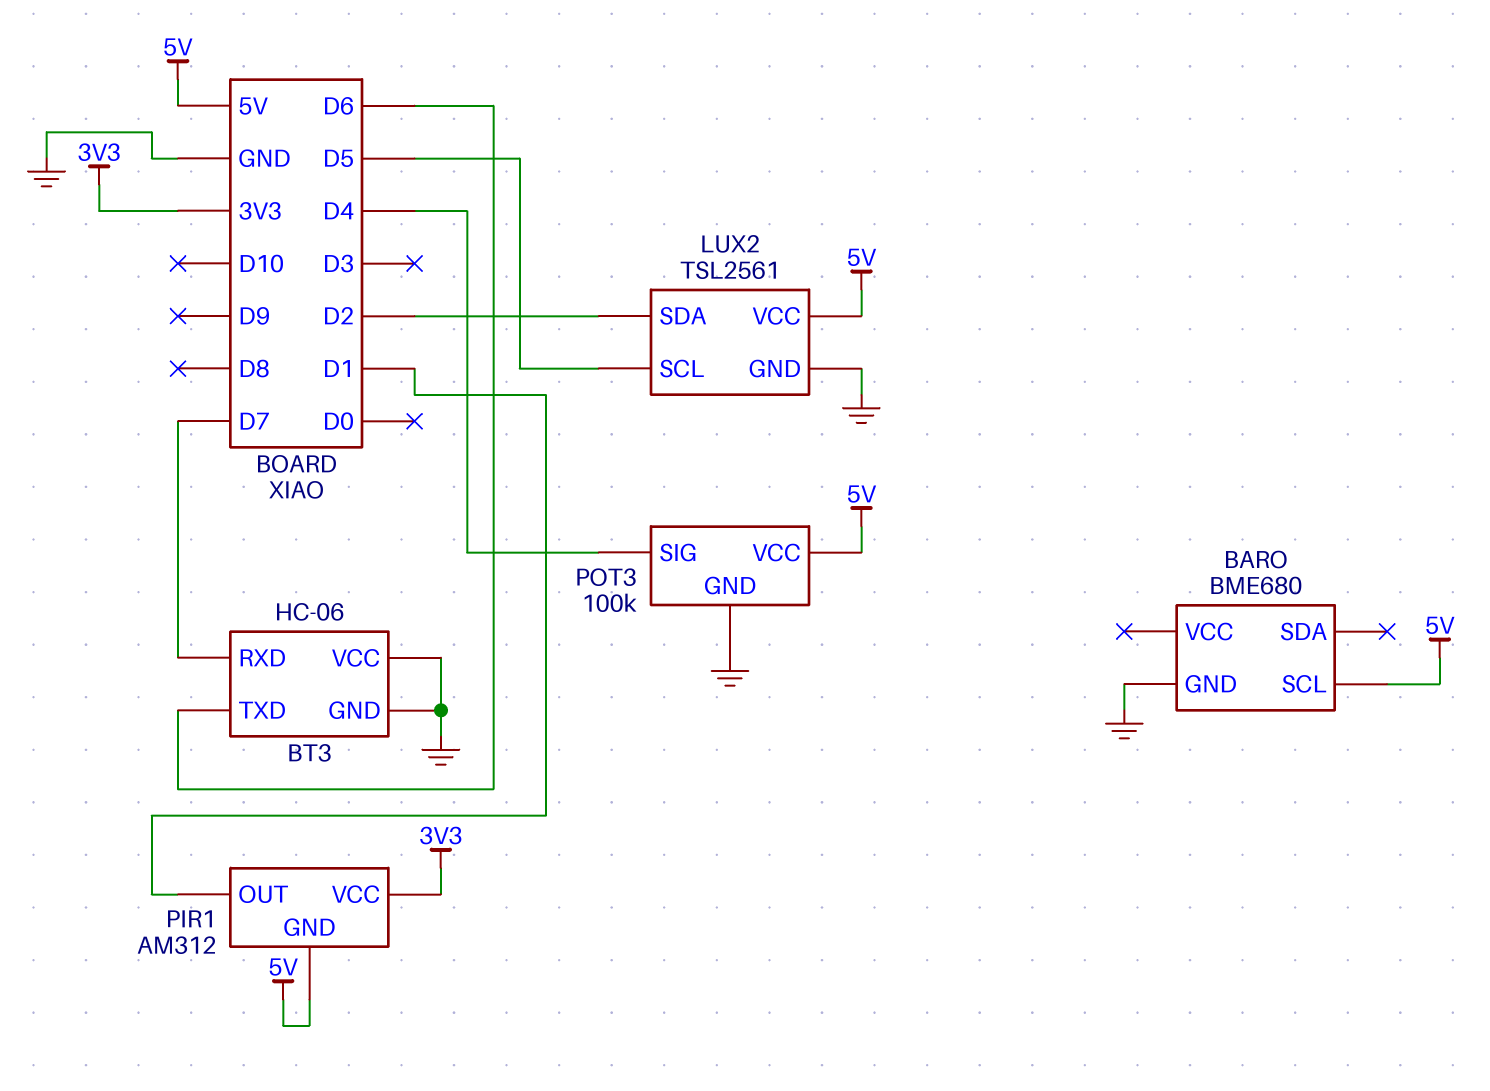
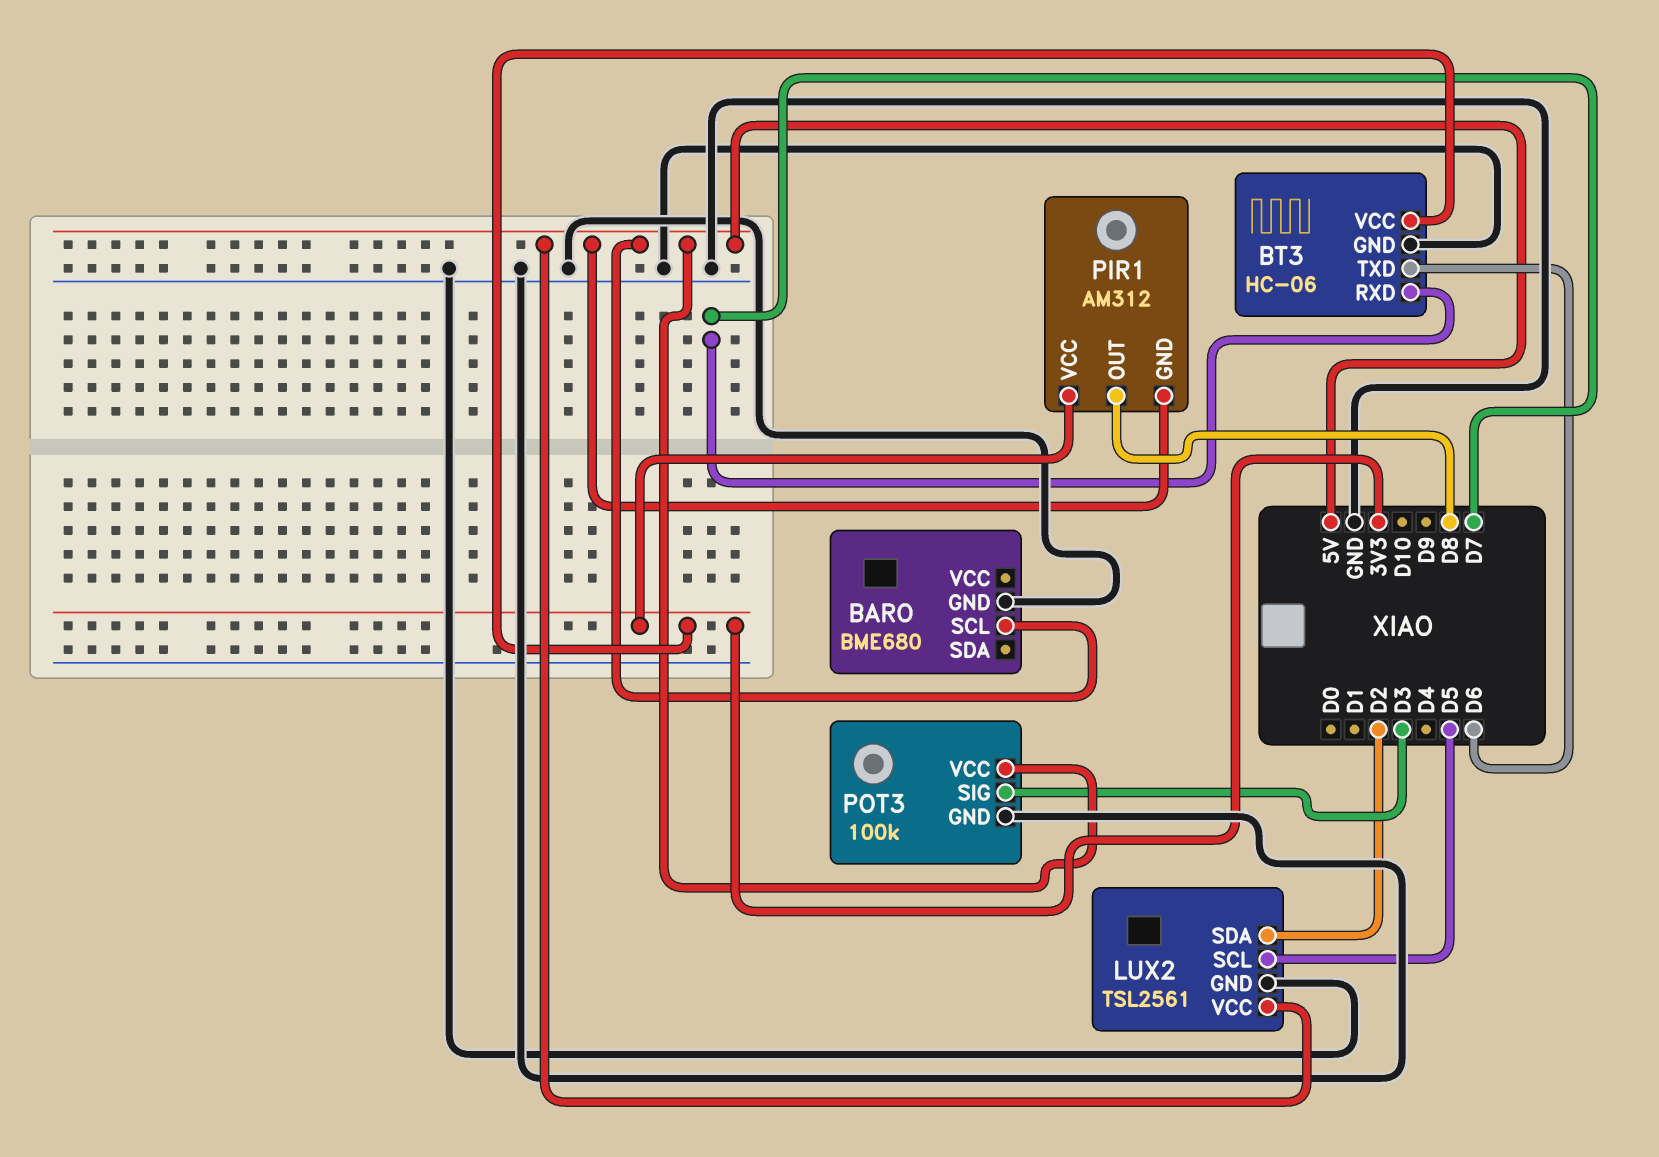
BT3 pin VCC: GND -> 3V3
PIR1 pin OUT: D1 -> D8
POT3 pin SIG: D4 -> D3

